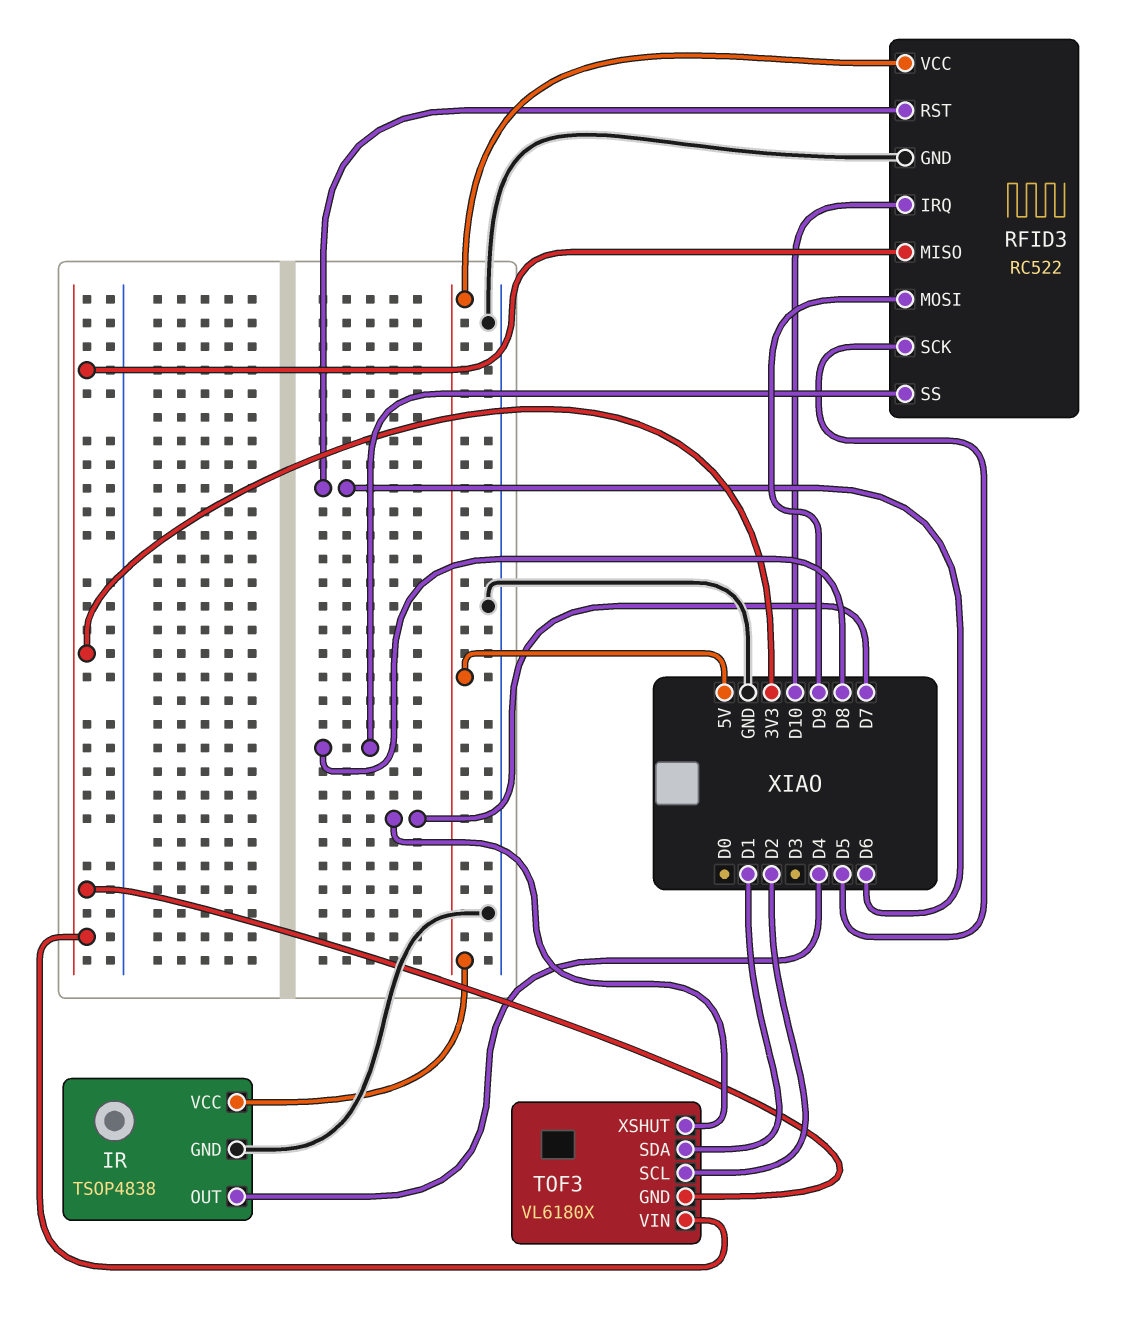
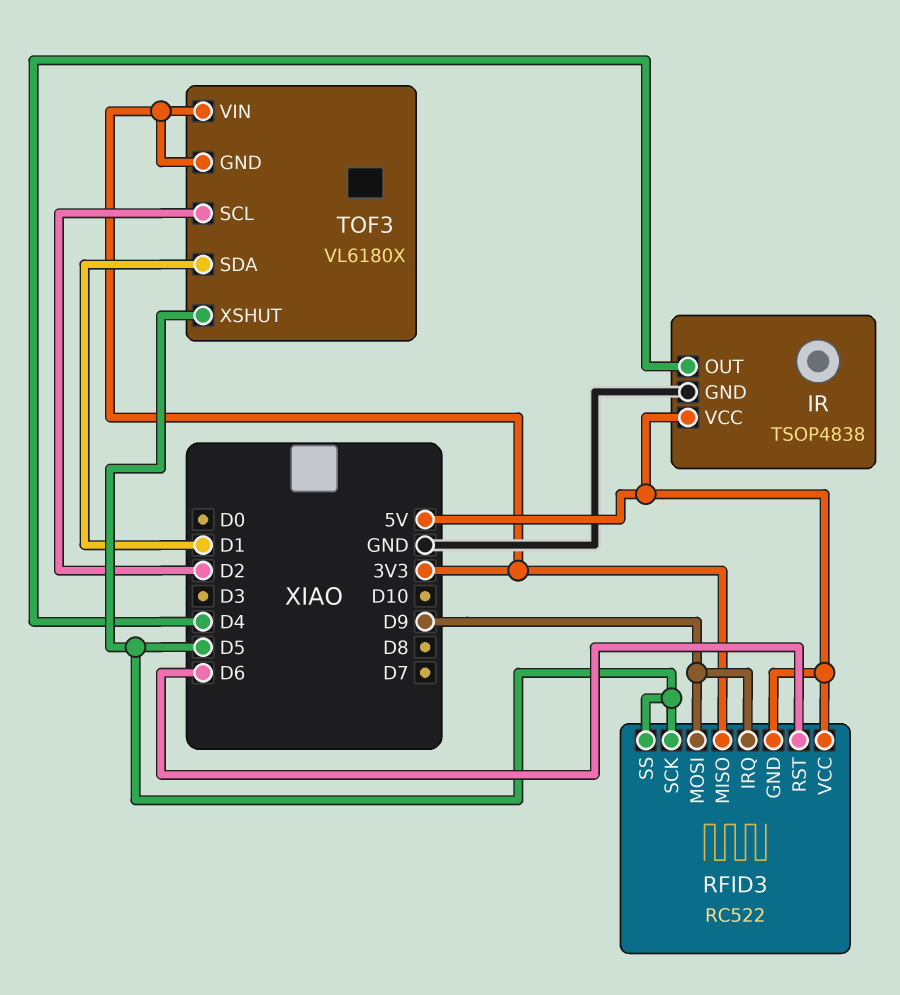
RFID3 pin GND: GND -> 5V
RFID3 pin IRQ: D10 -> D9
RFID3 pin SS: D8 -> D5
TOF3 pin XSHUT: D7 -> D5

